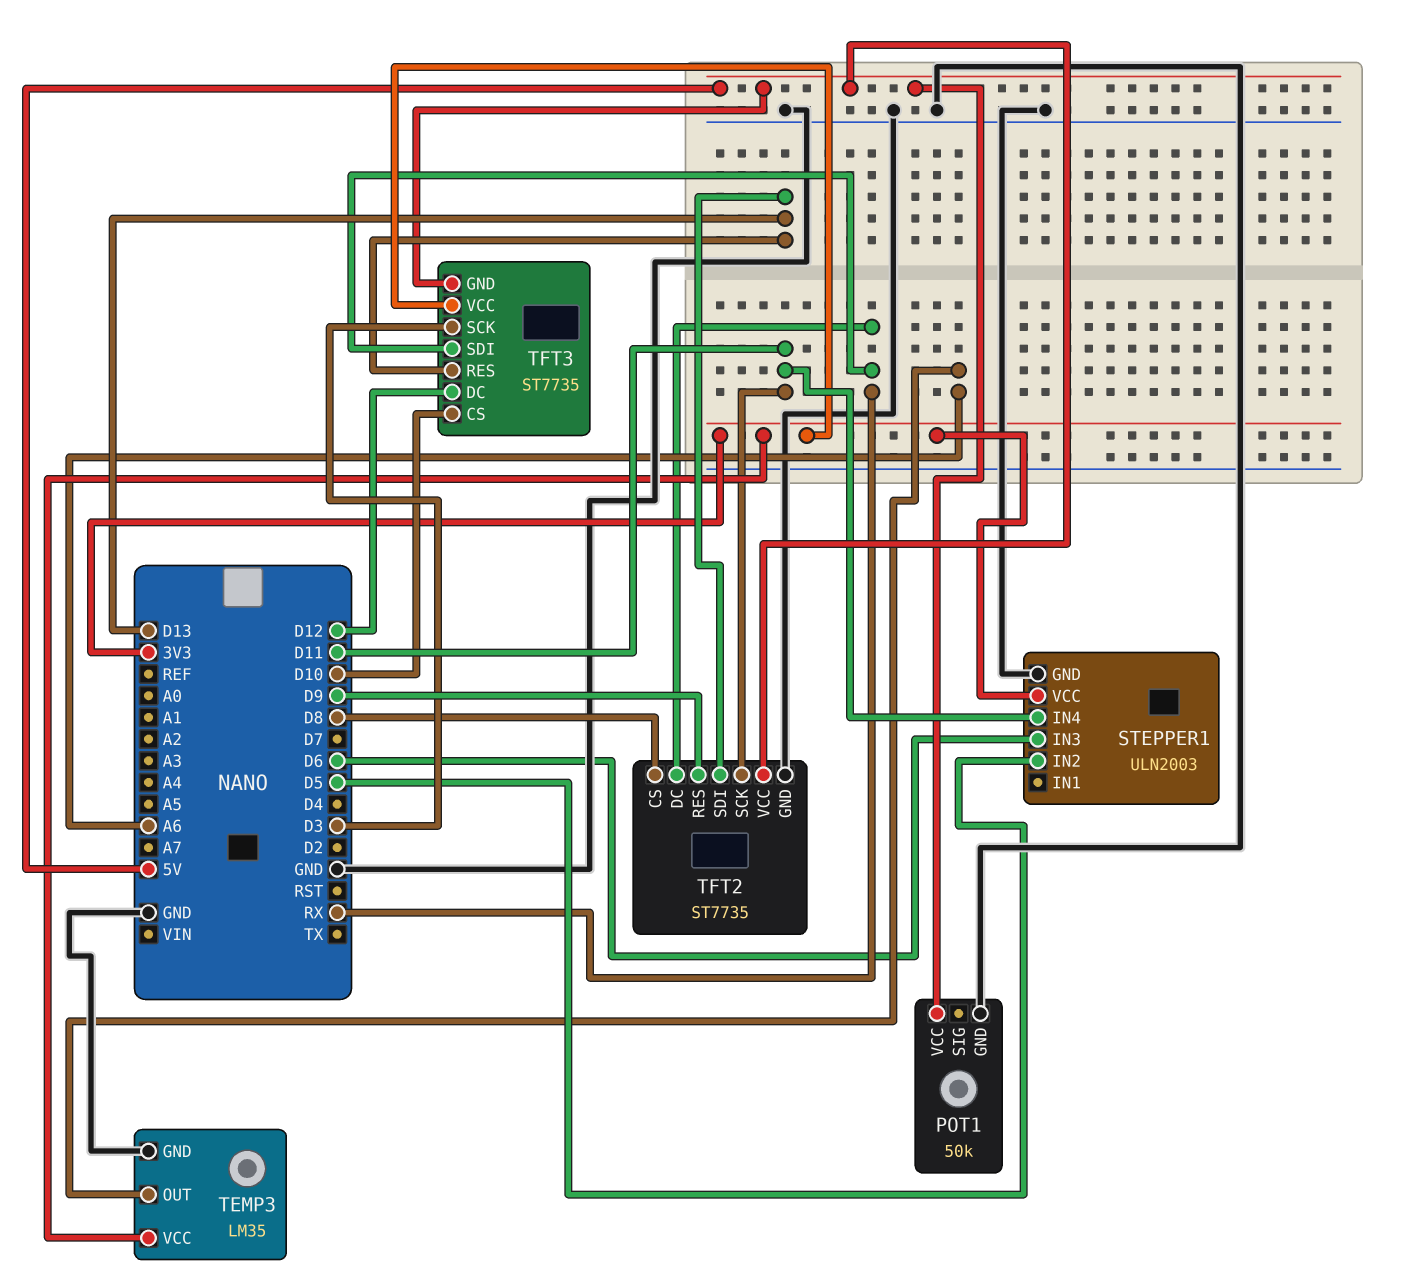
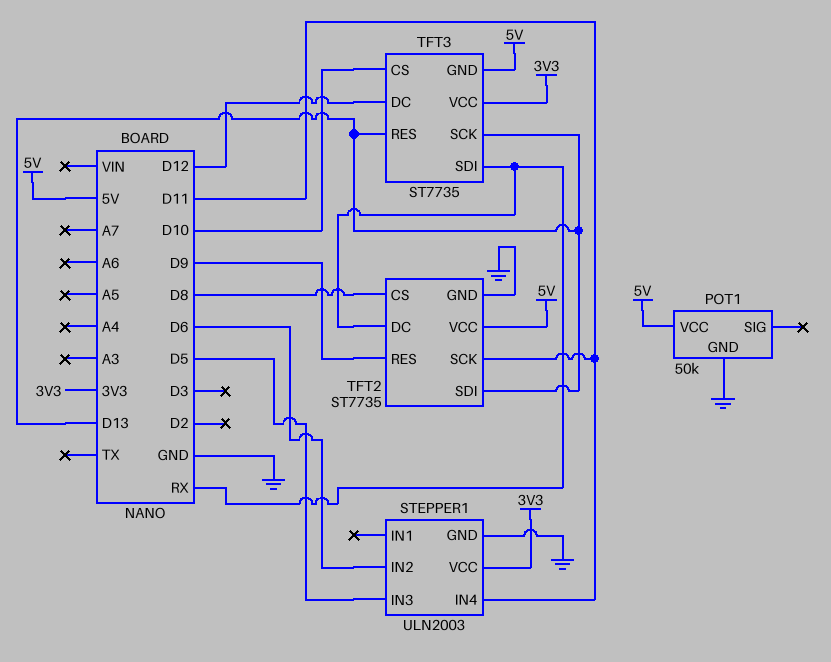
STEPPER1 pin IN2: D5 -> D6
STEPPER1 pin IN3: D6 -> D5
TEMP3: LM35 -> none
TEMP3 pin GND: GND -> none
TEMP3 pin OUT: A6 -> none
TEMP3 pin VCC: 3V3 -> none
TFT3 pin SCK: D3 -> D13

